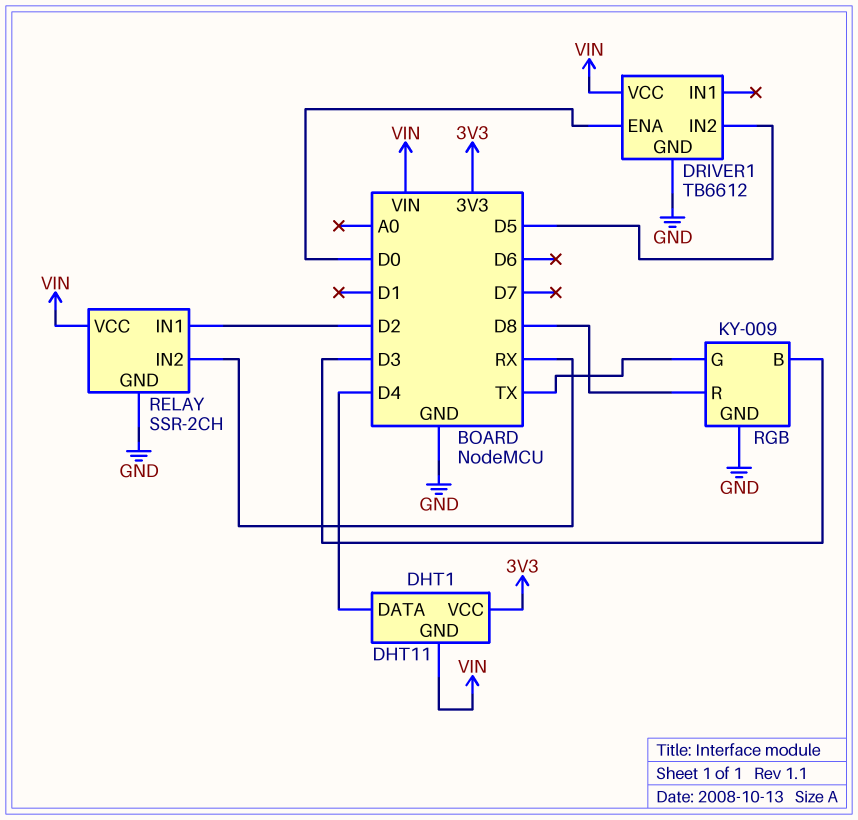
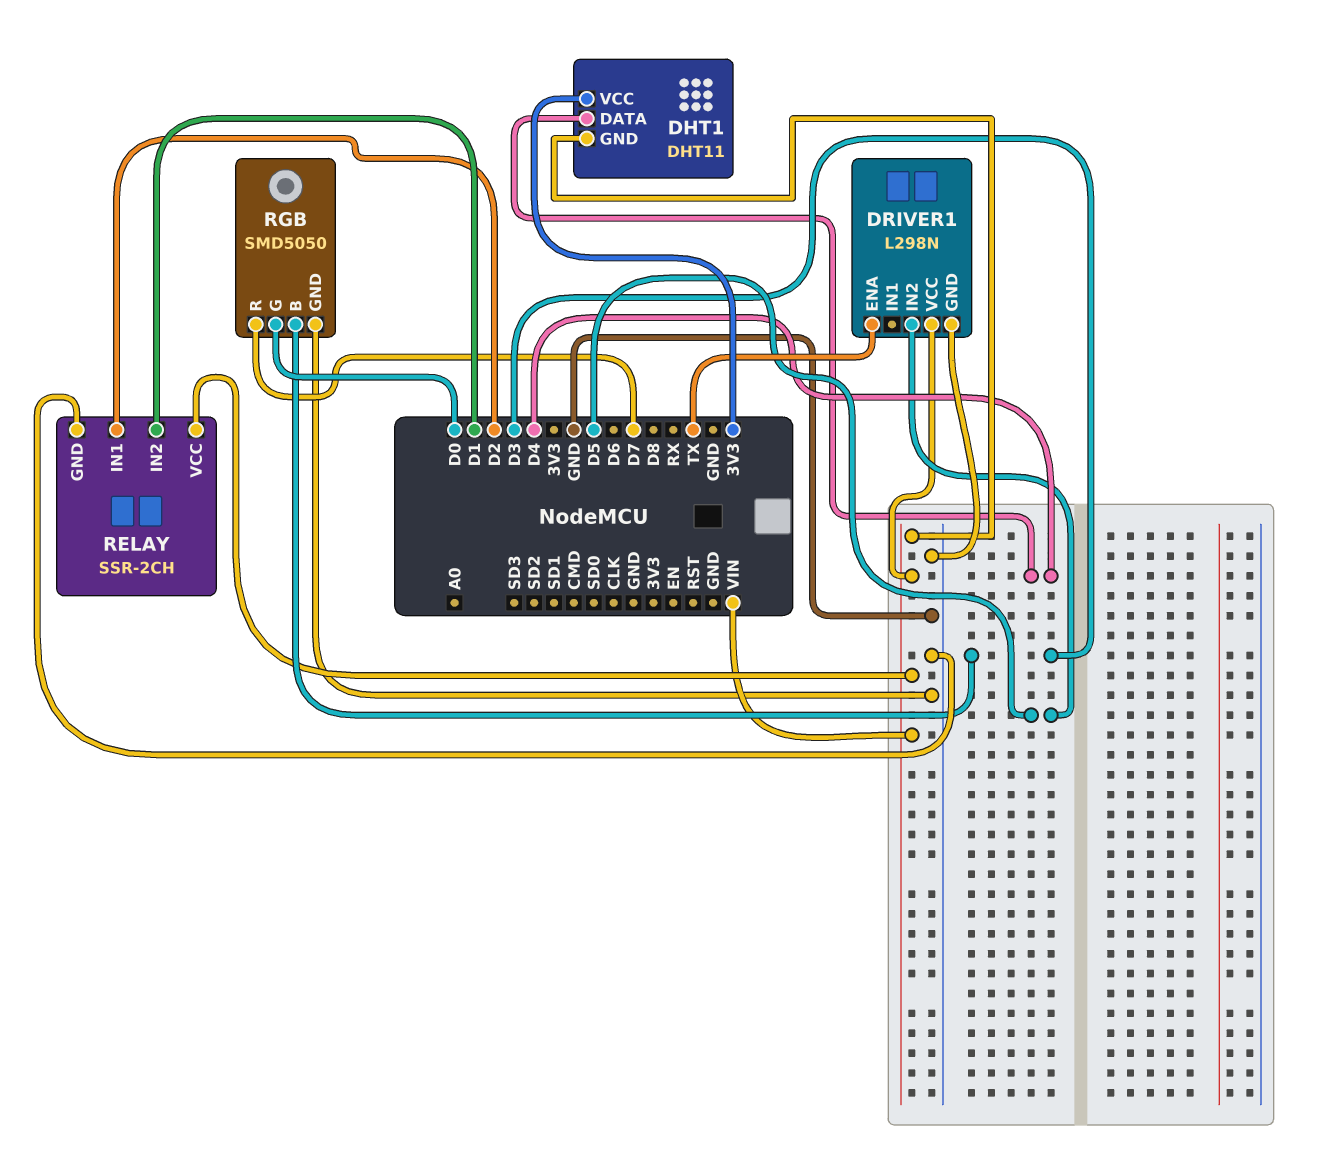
DRIVER1: TB6612 -> L298N
DRIVER1 pin ENA: D0 -> TX
RELAY pin IN2: RX -> D1
RGB: KY-009 -> SMD5050
RGB pin G: TX -> D0
RGB pin R: D8 -> D7

